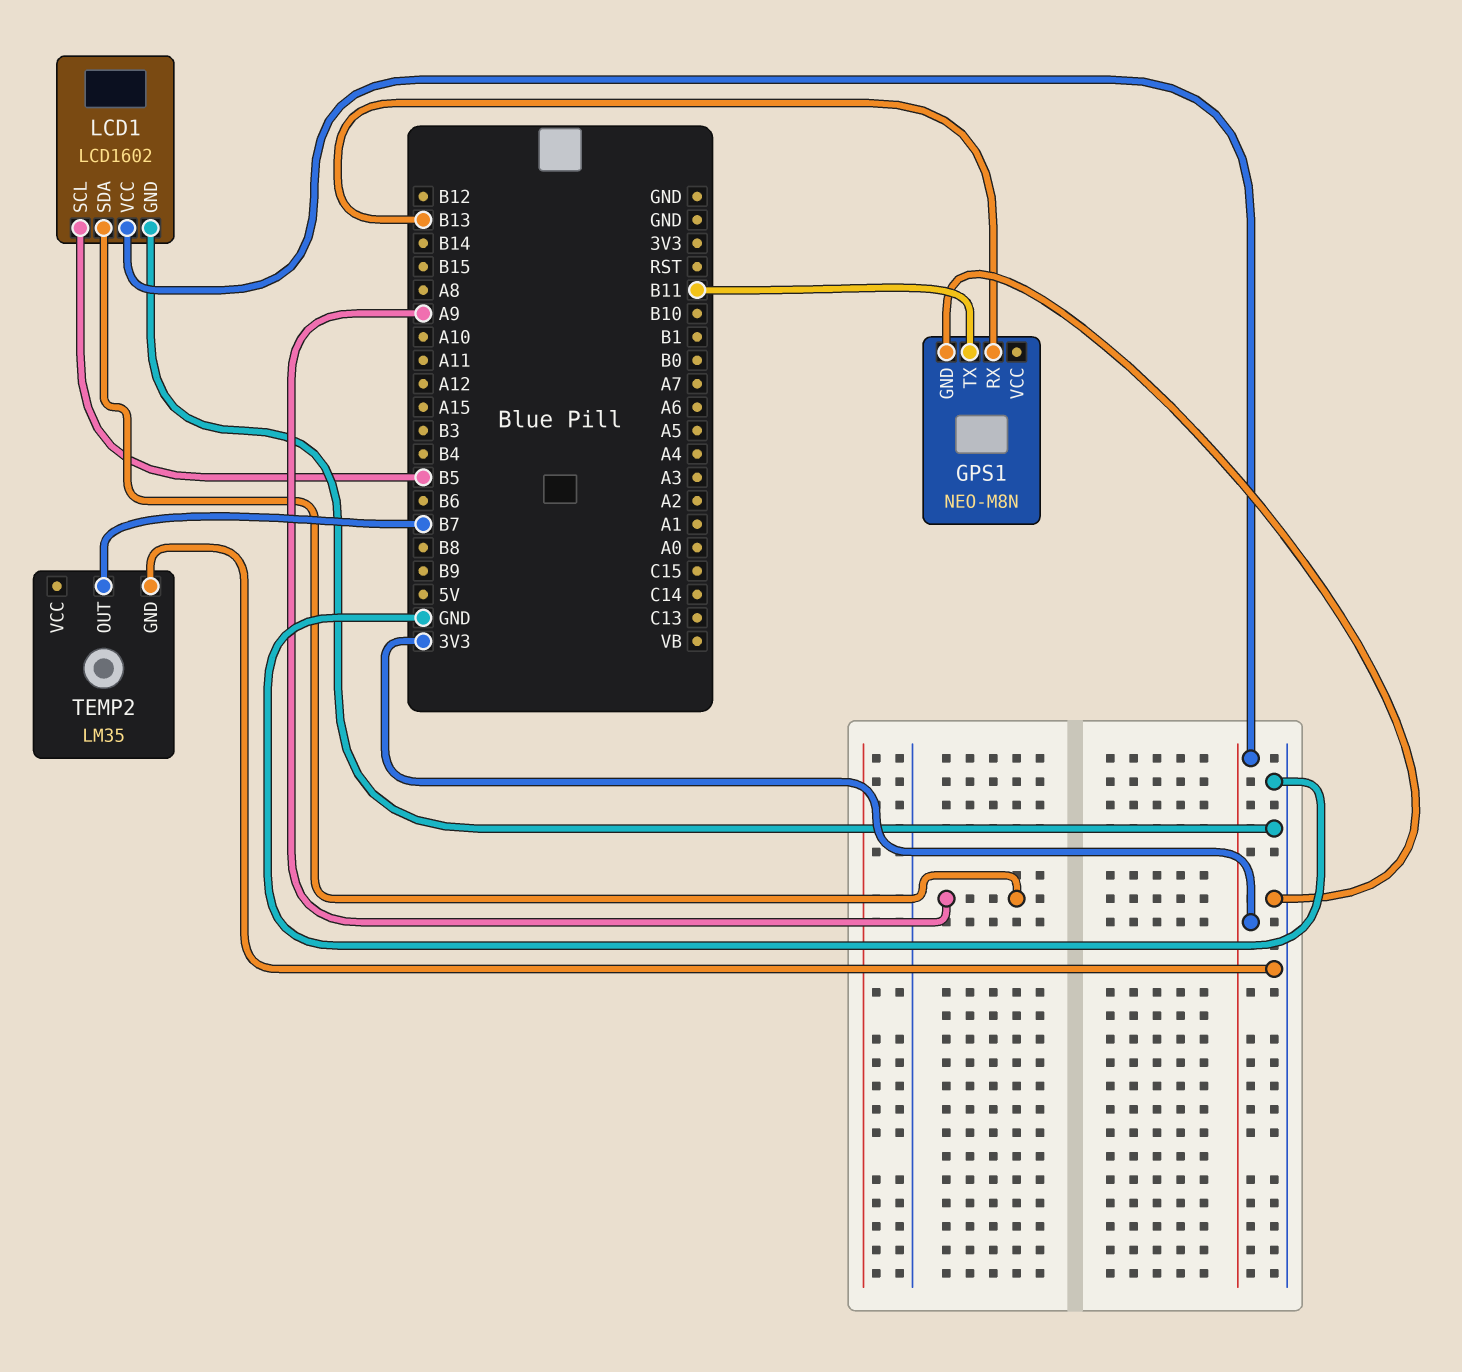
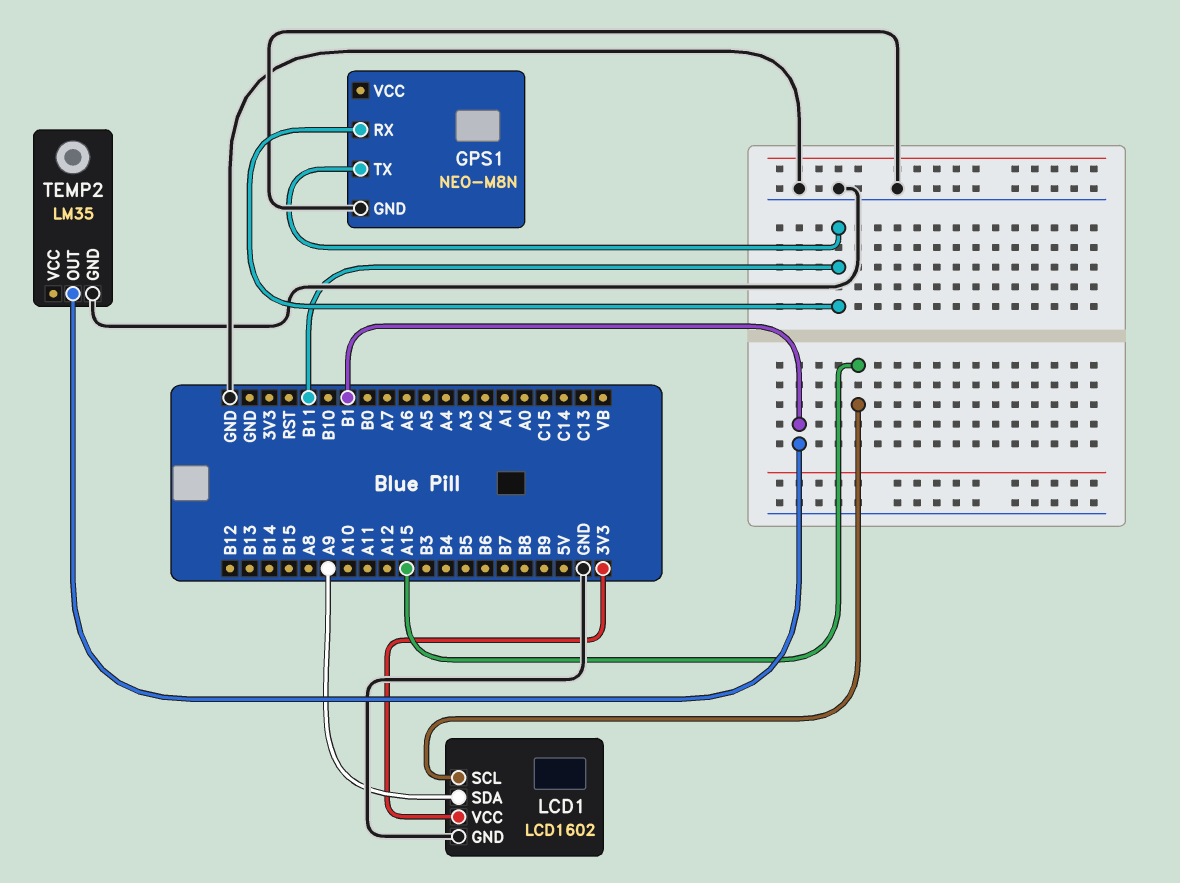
GPS1 pin RX: B13 -> B11
LCD1 pin SCL: B5 -> A15
TEMP2 pin OUT: B7 -> B1

